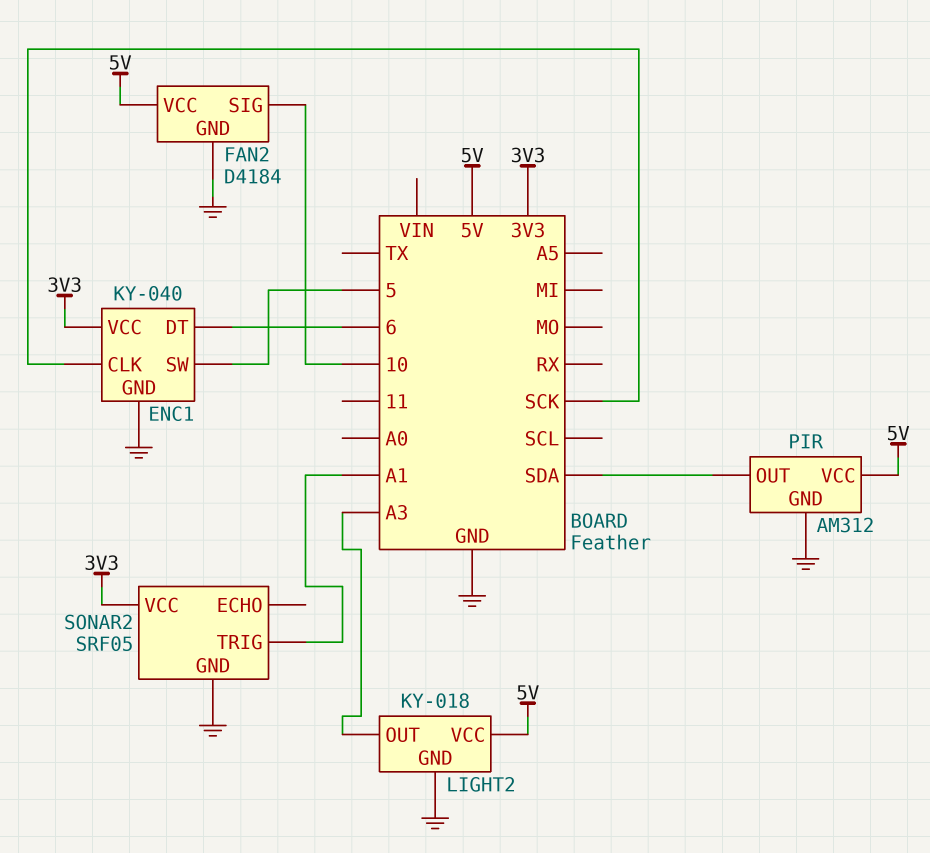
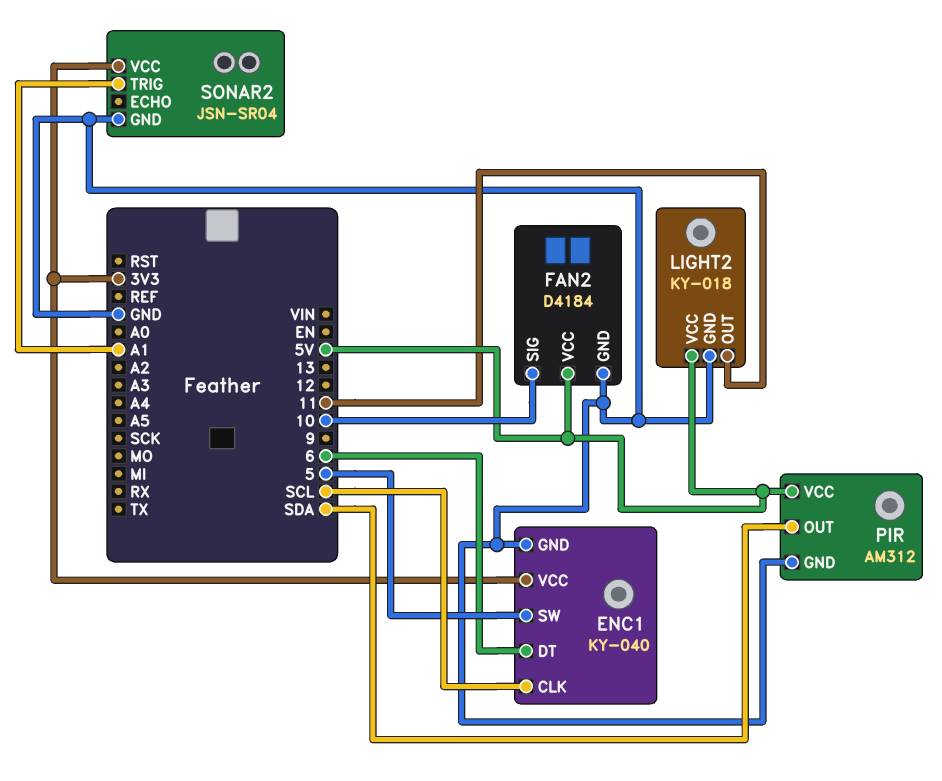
ENC1 pin CLK: SCK -> SCL
LIGHT2 pin OUT: A3 -> 11
SONAR2: SRF05 -> JSN-SR04

